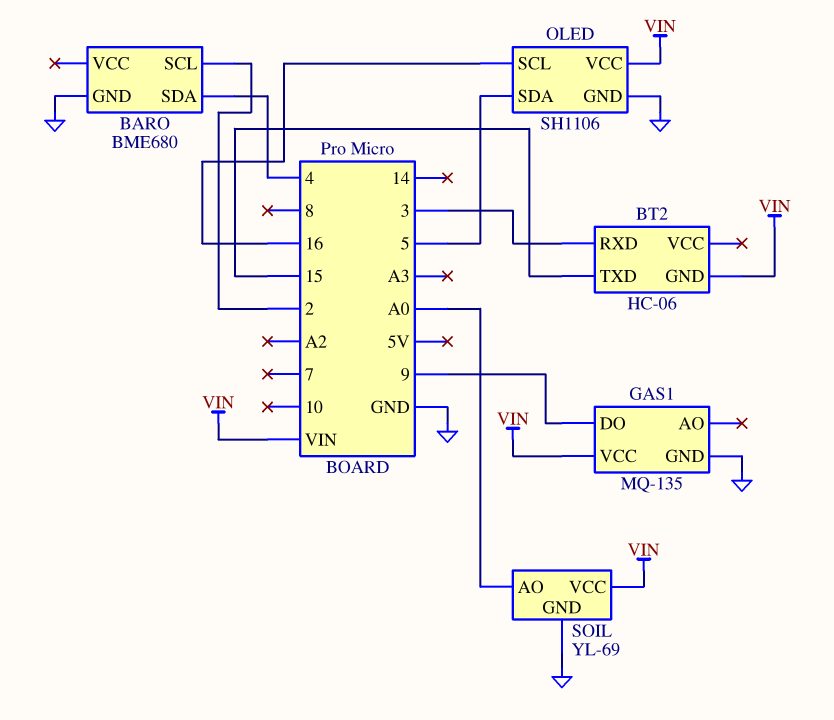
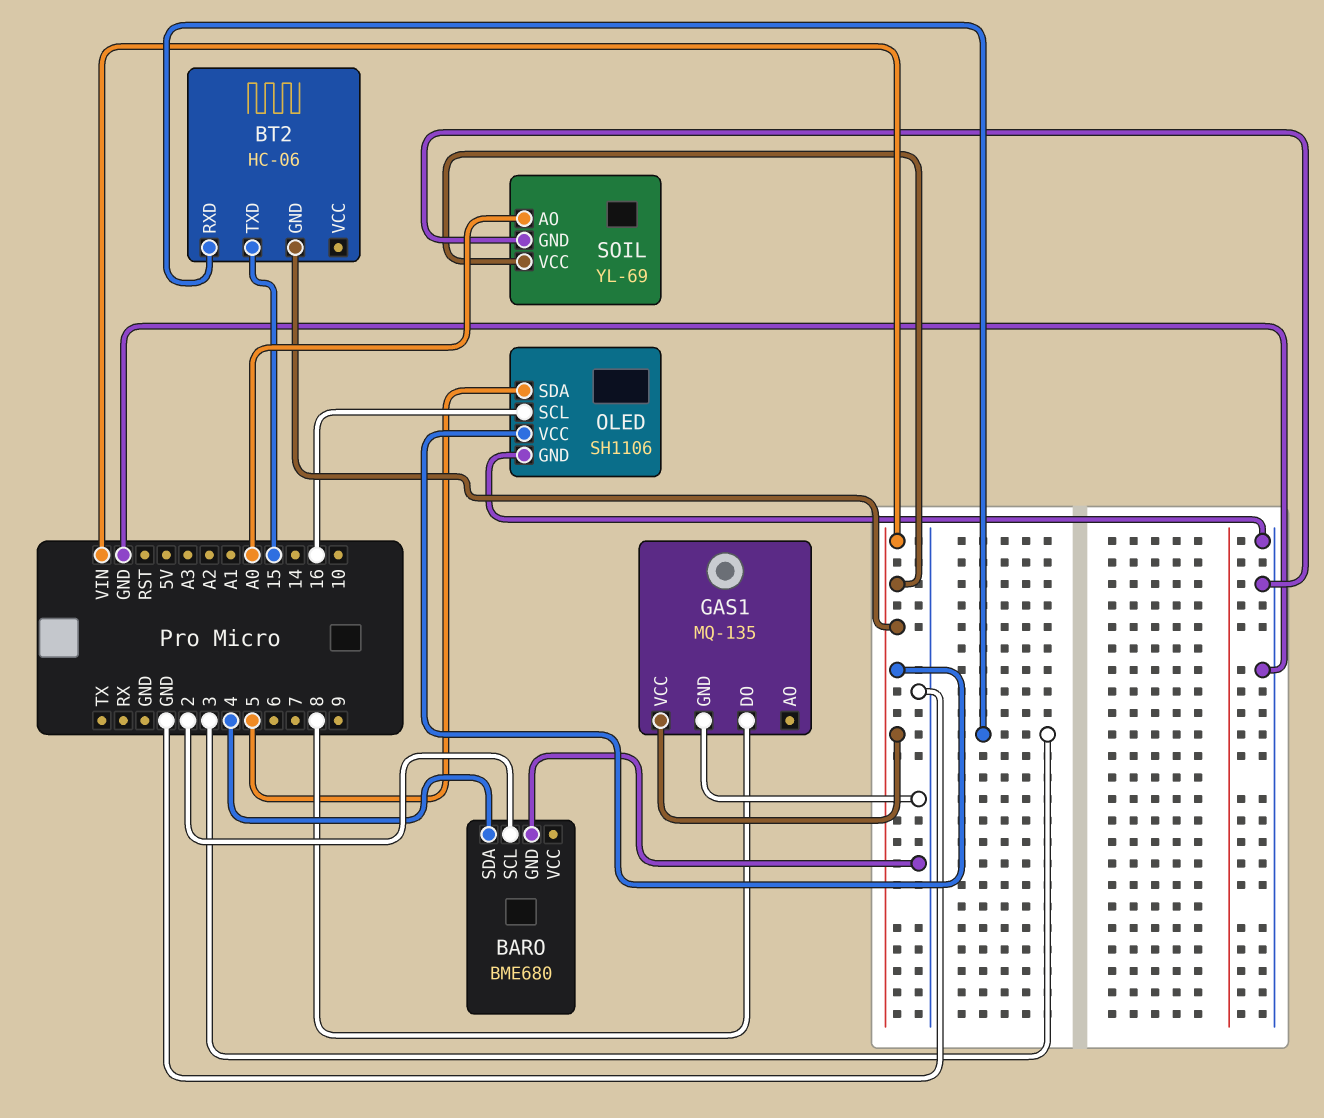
GAS1 pin DO: 9 -> 8

